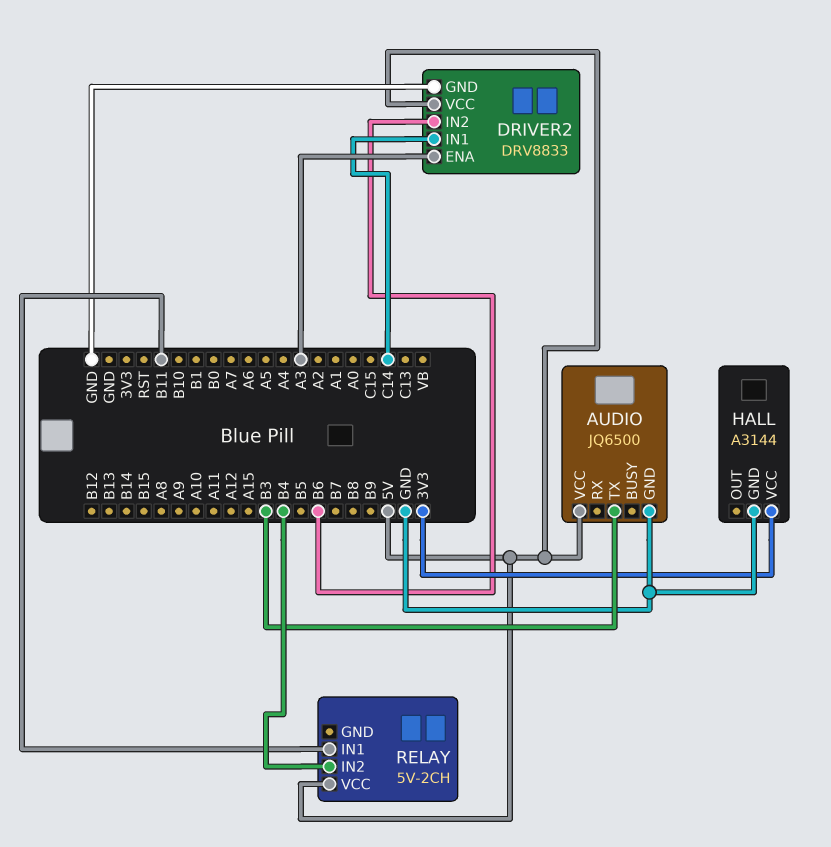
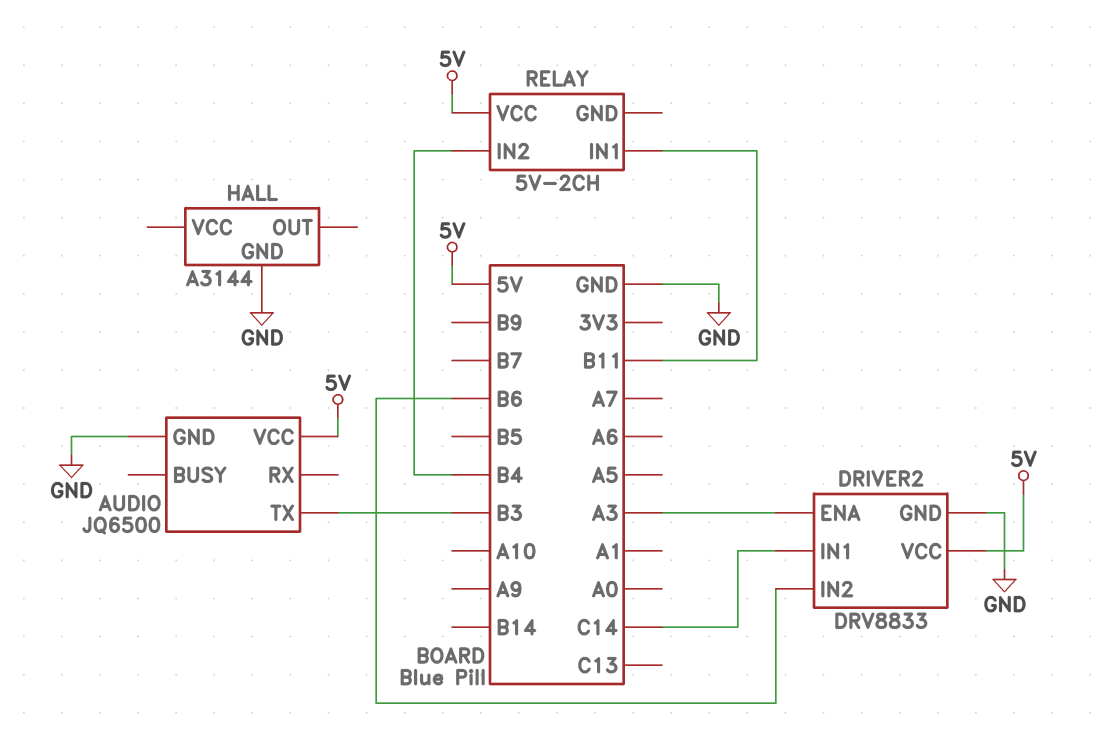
HALL pin VCC: 3V3 -> none

